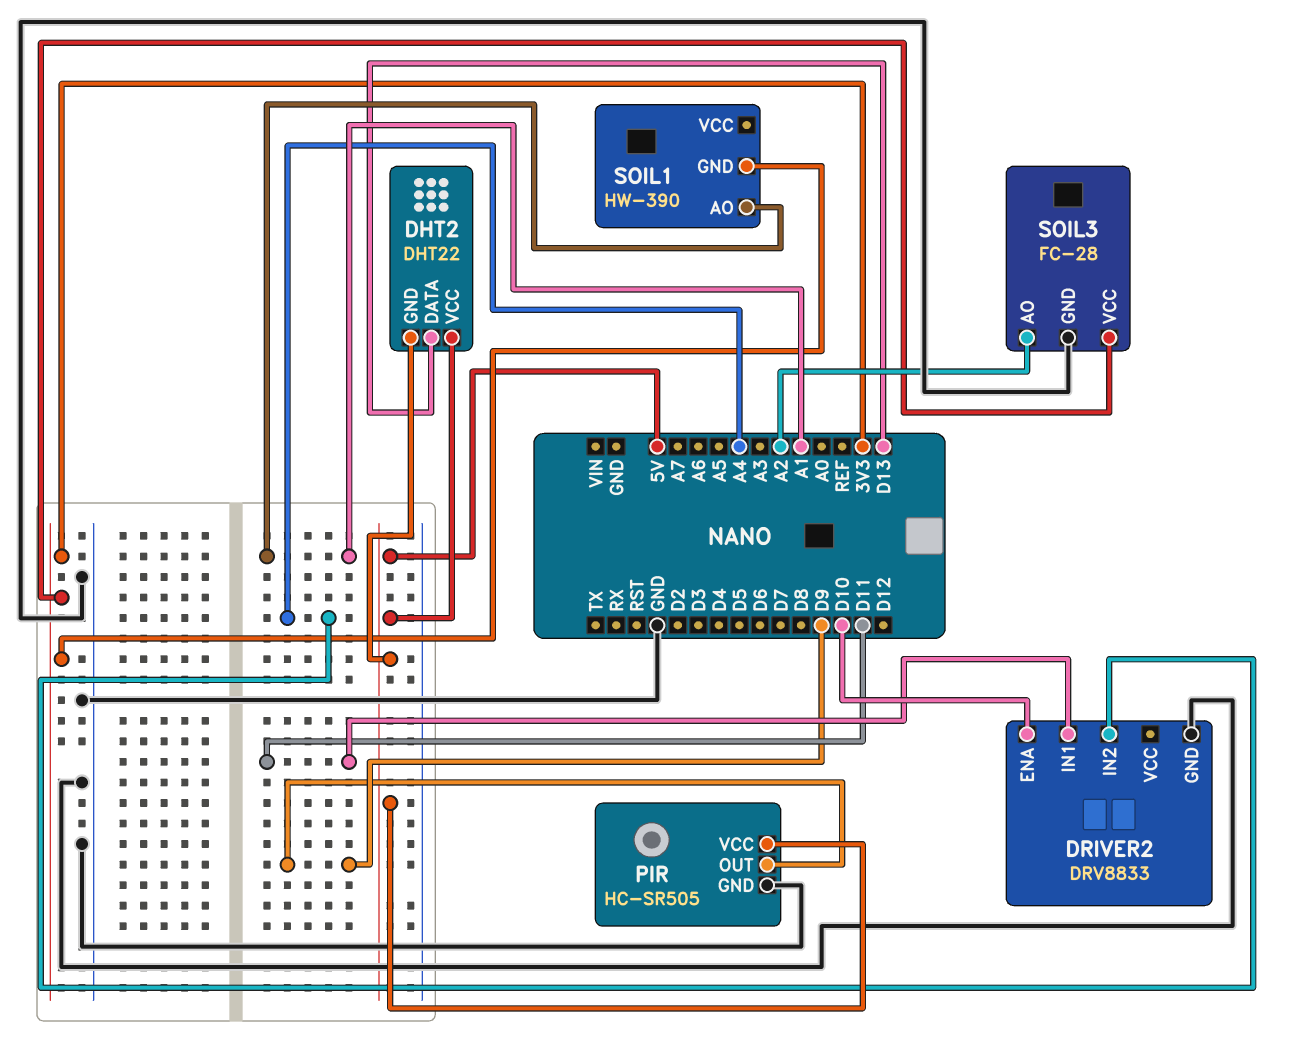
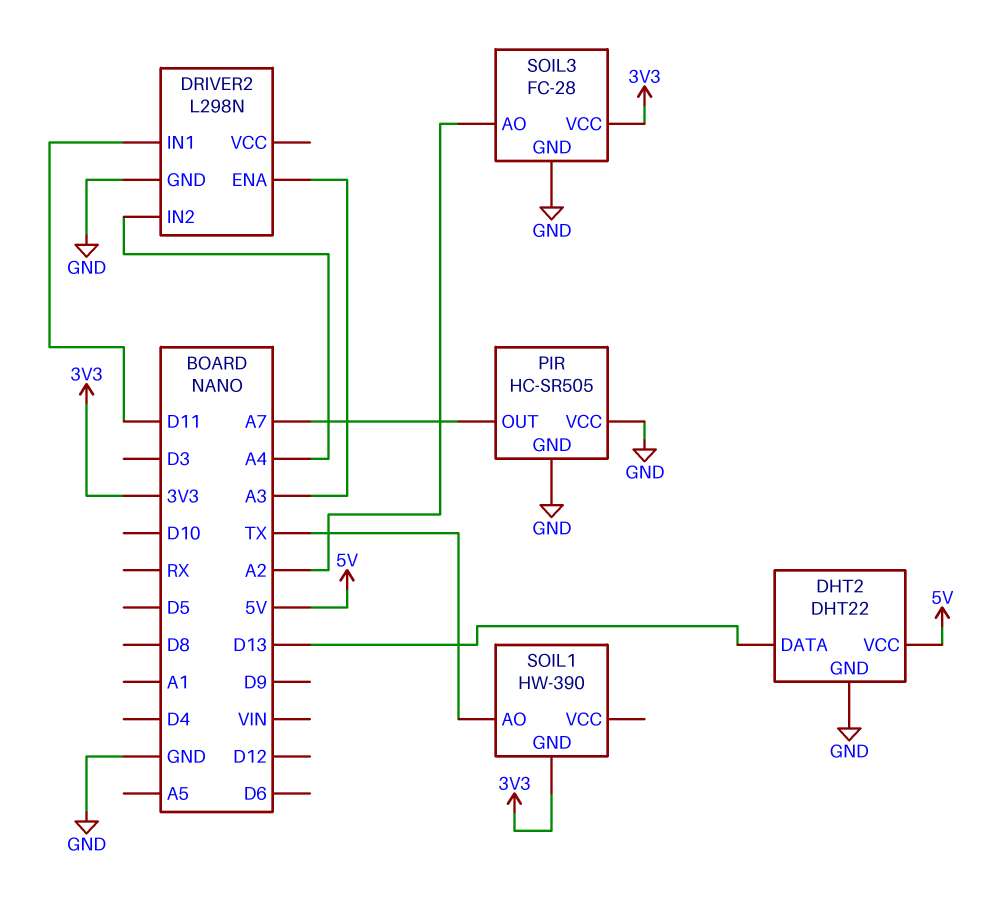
DHT2 pin GND: 5V -> GND
DRIVER2: DRV8833 -> L298N
DRIVER2 pin ENA: D10 -> A3
PIR pin OUT: D9 -> A7
PIR pin VCC: 5V -> GND
SOIL1 pin AO: A1 -> TX

